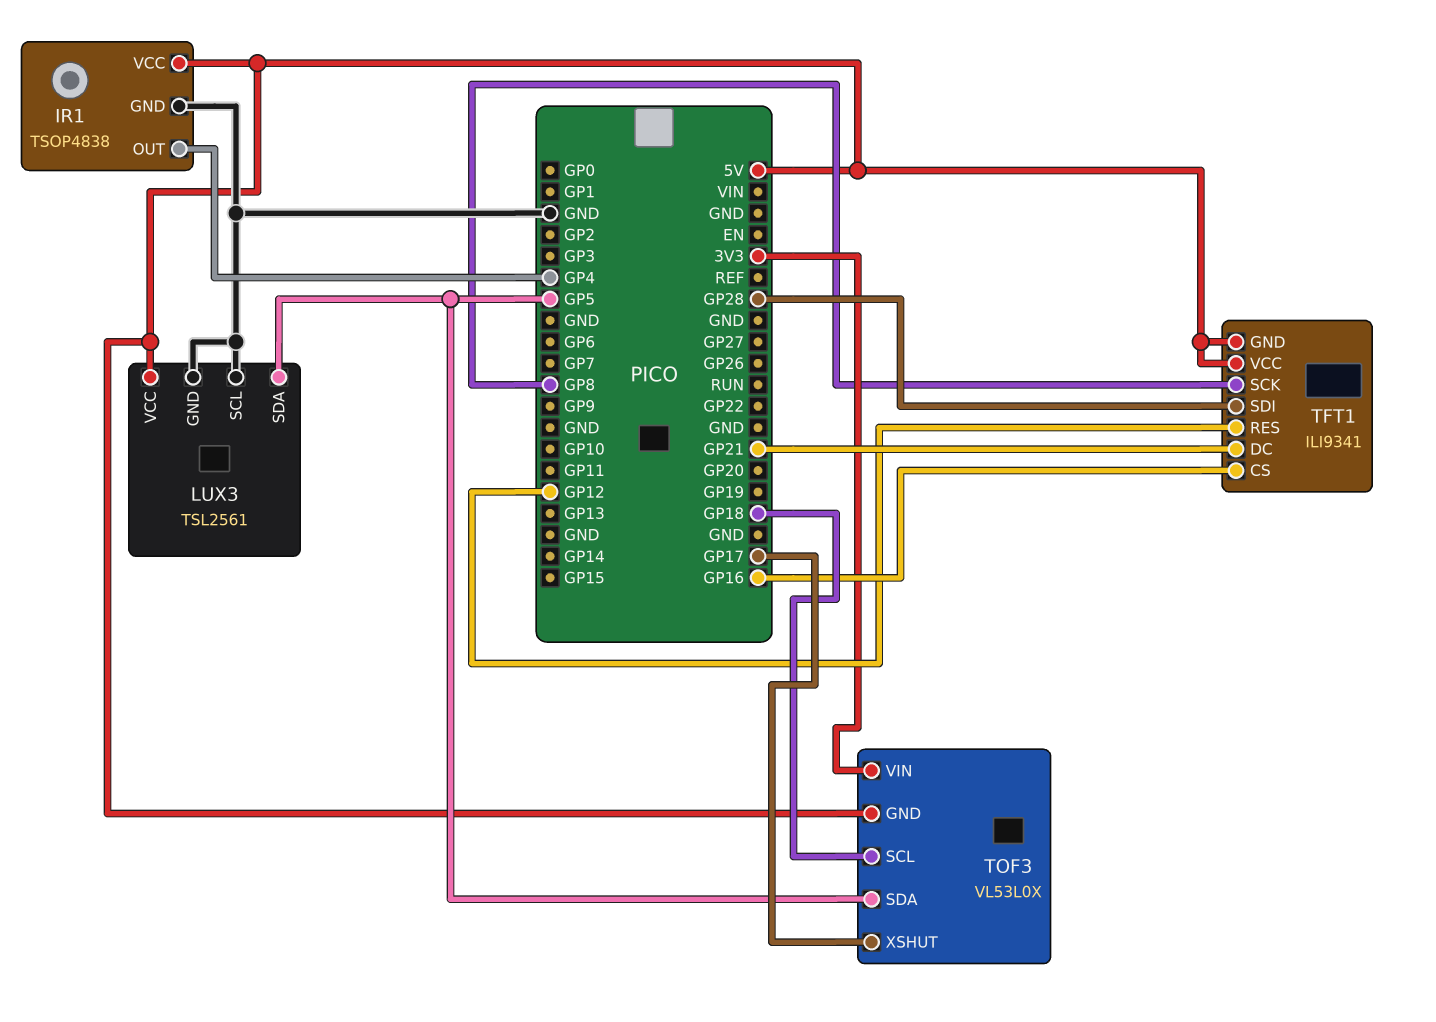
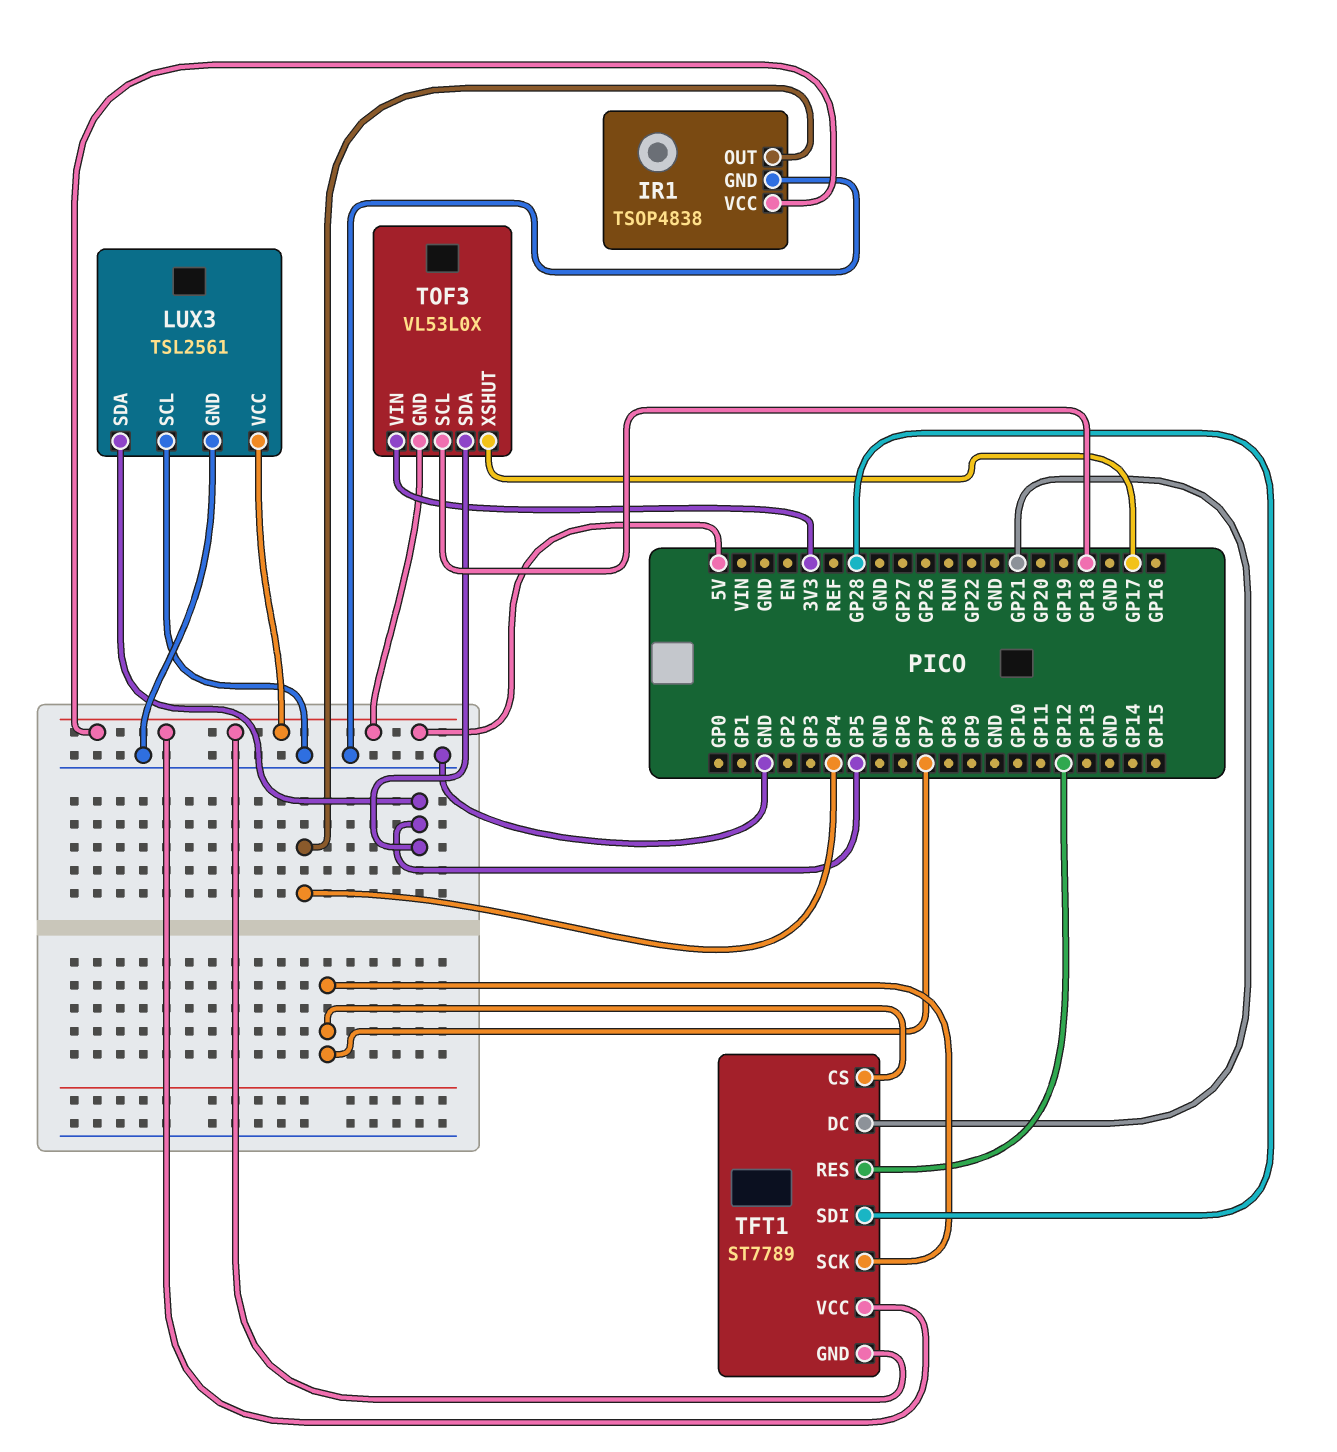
TFT1: ILI9341 -> ST7789
TFT1 pin CS: GP16 -> GP7
TFT1 pin SCK: GP8 -> GP7

